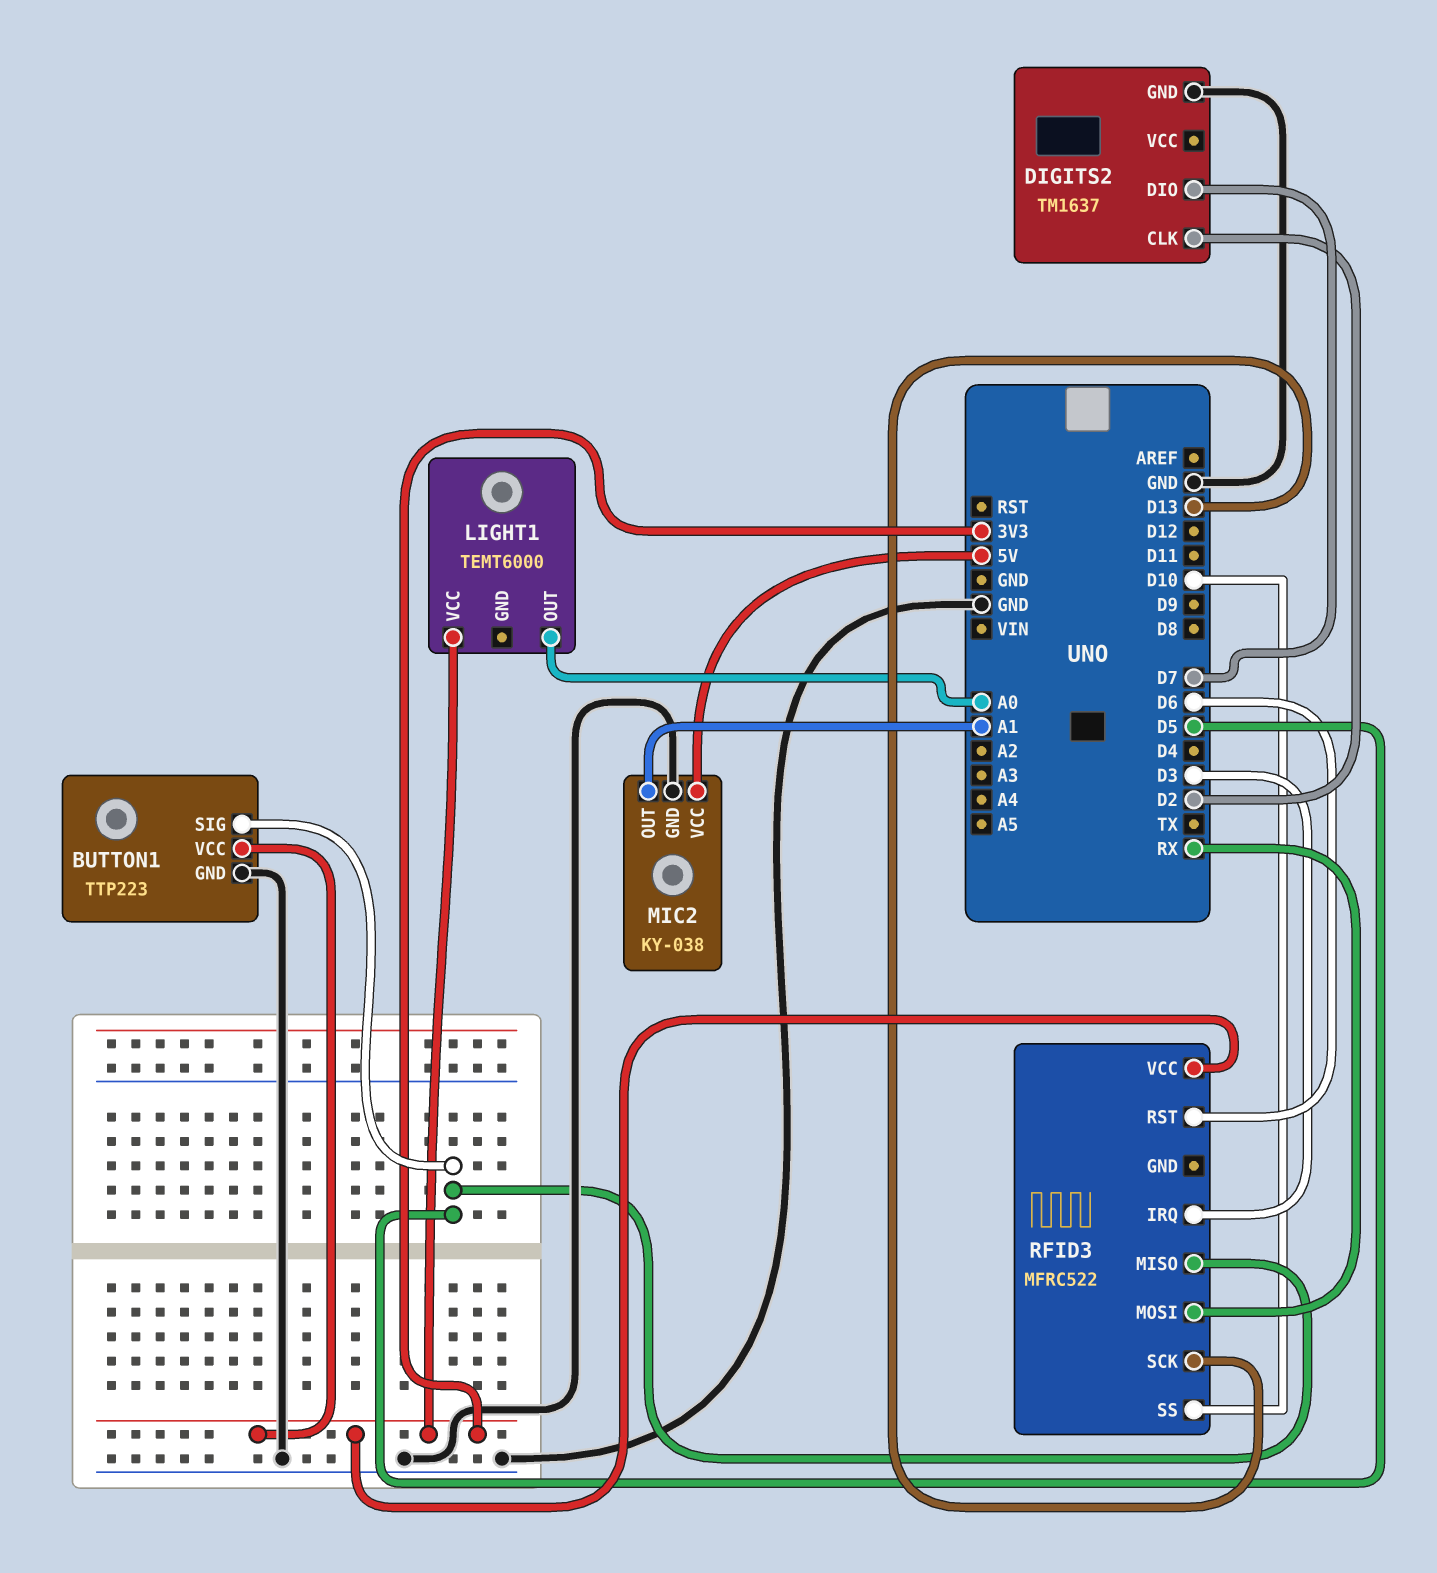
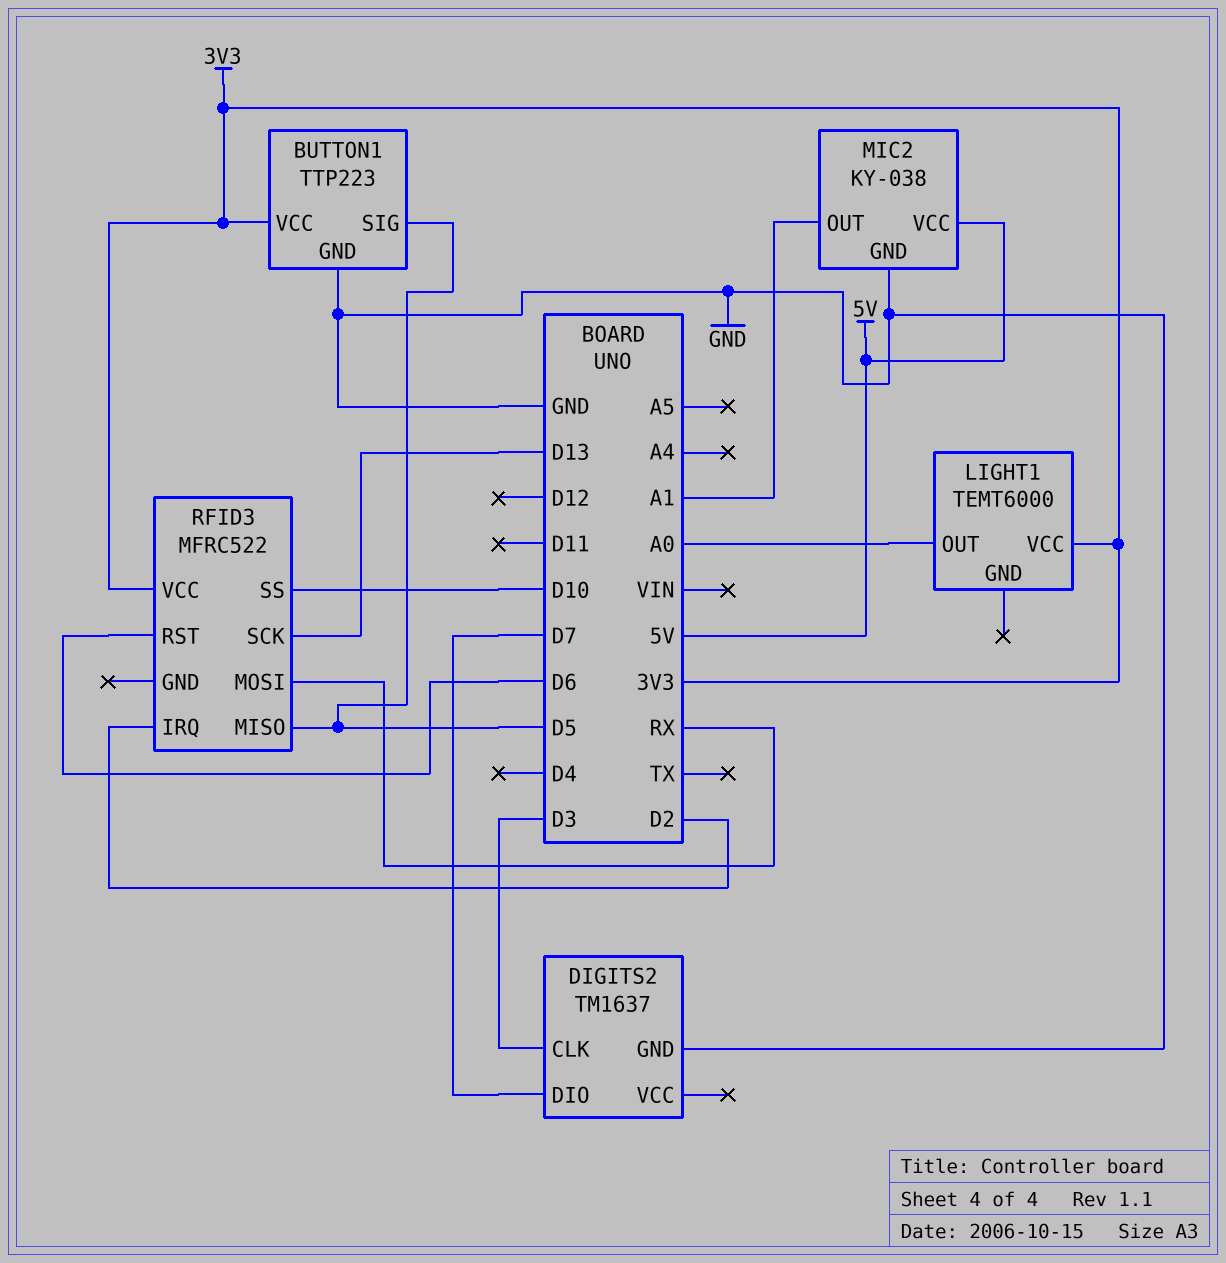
DIGITS2 pin CLK: D2 -> D3
RFID3 pin IRQ: D3 -> D2

